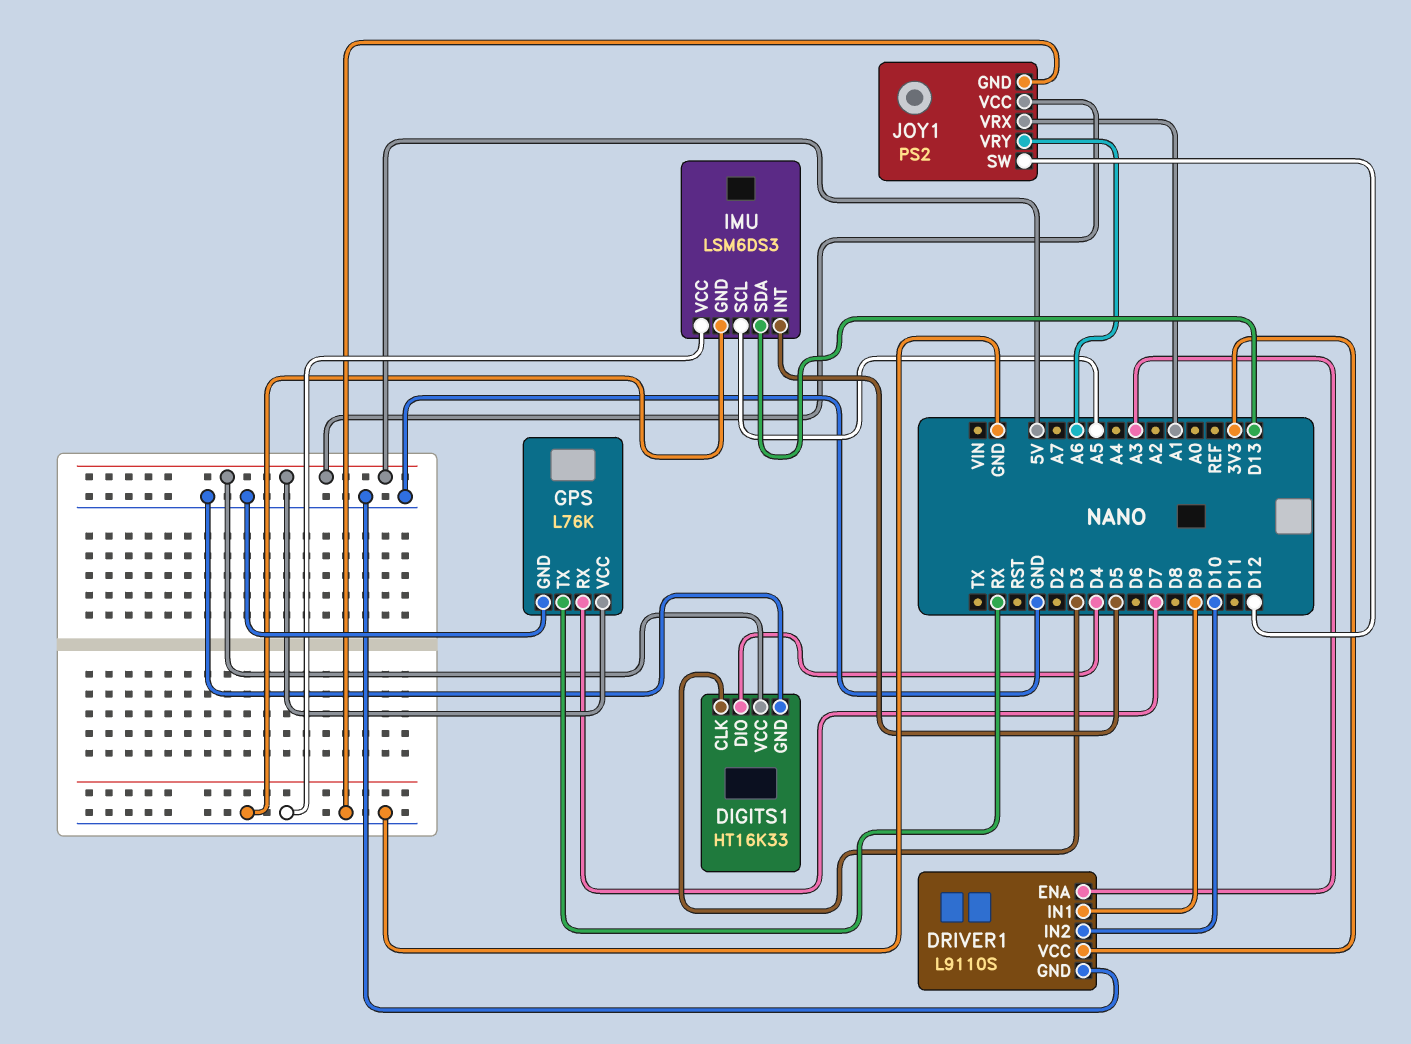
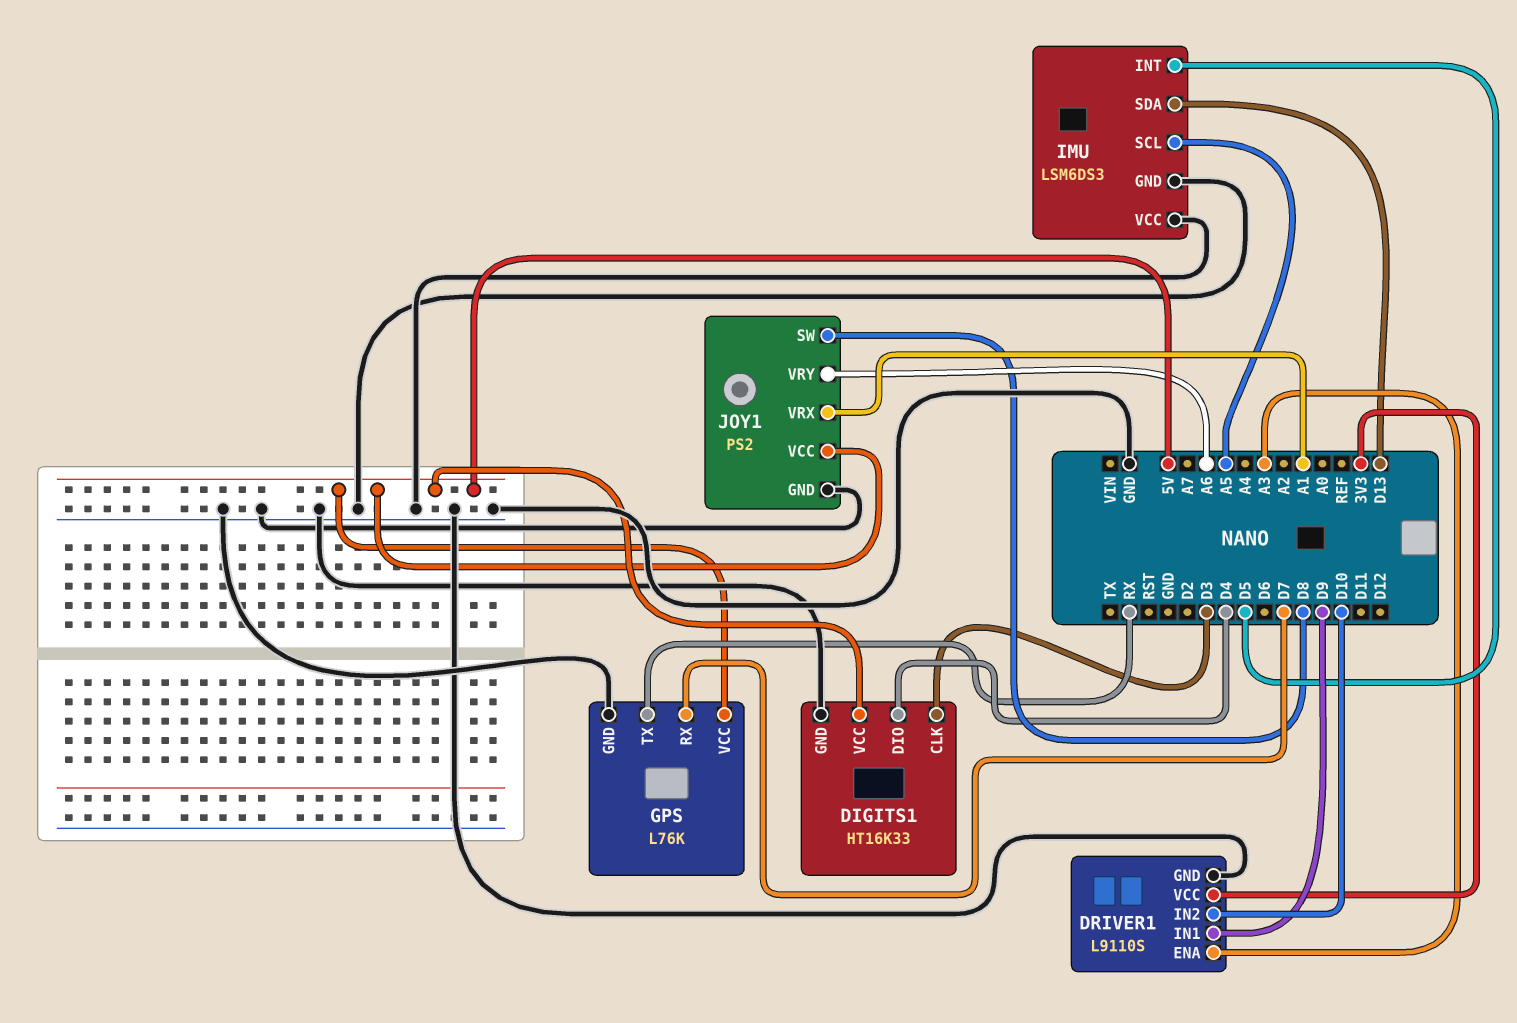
JOY1 pin SW: D12 -> D8

